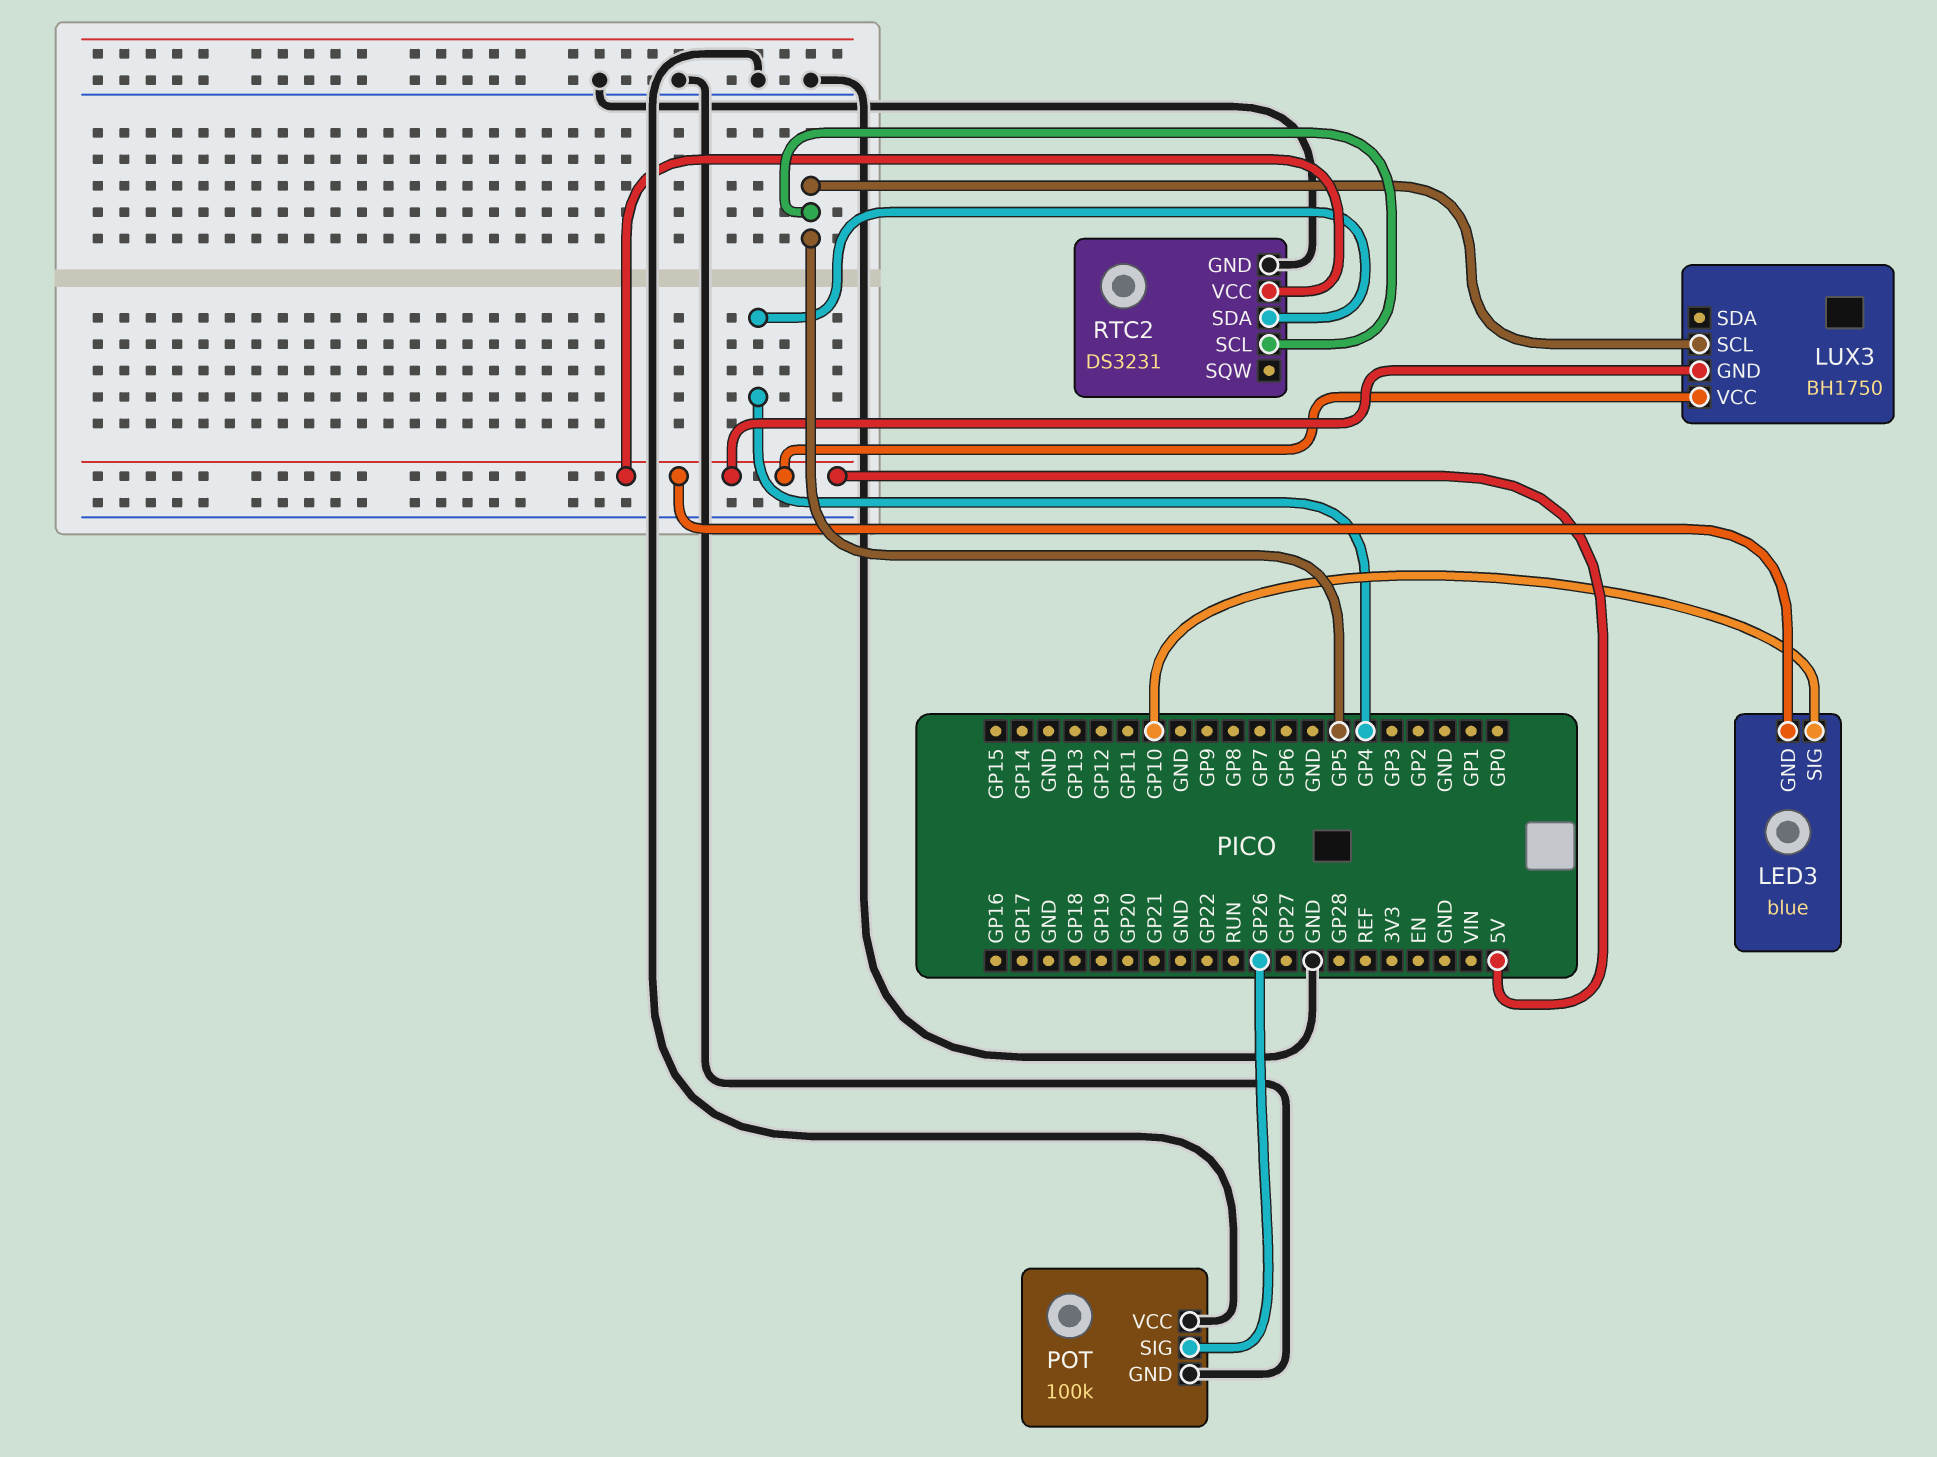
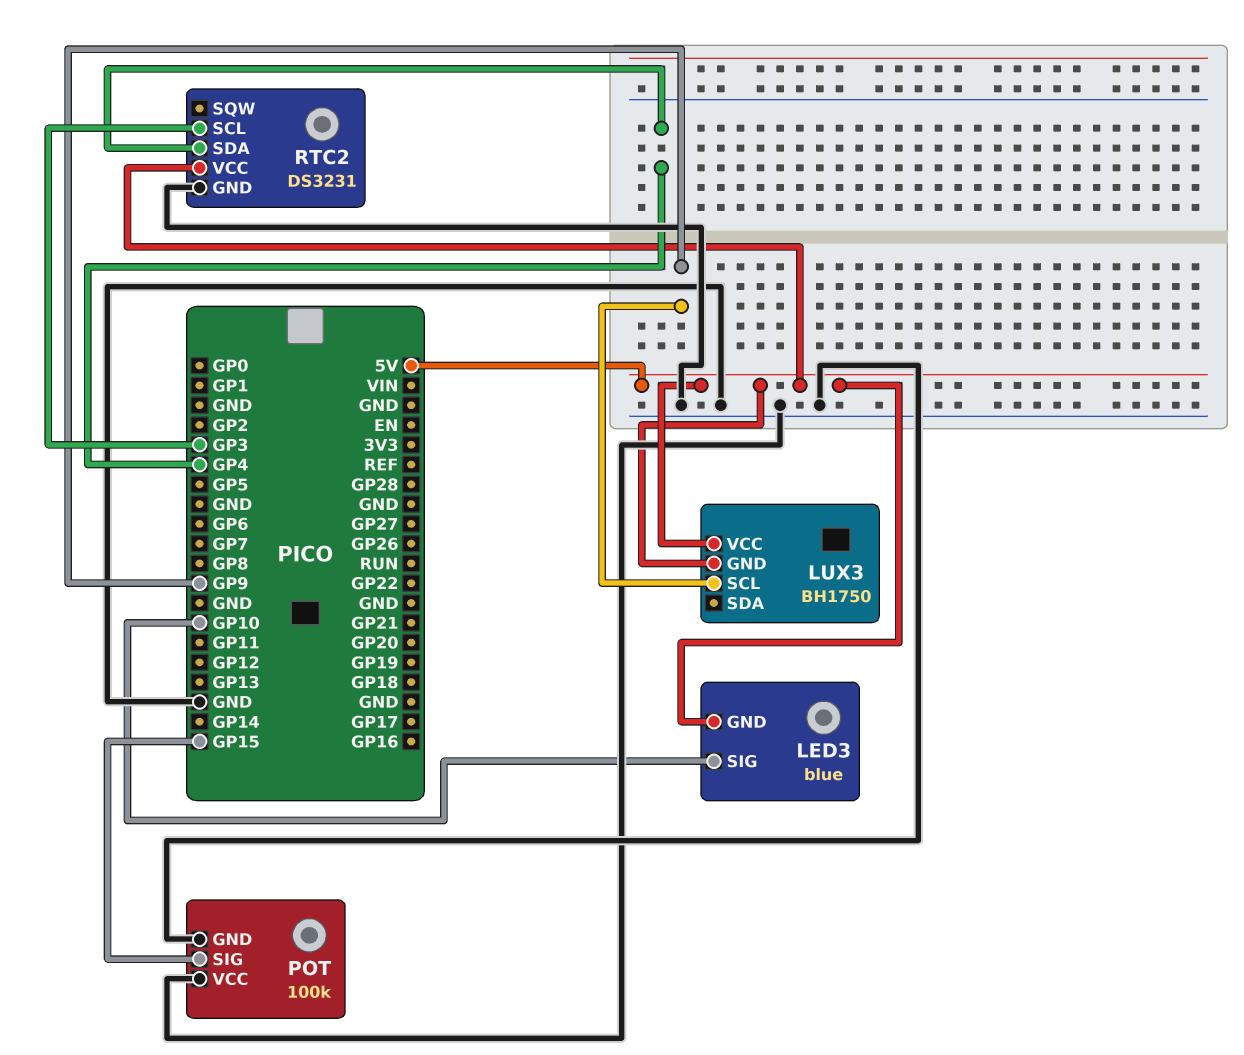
LUX3 pin SCL: GP5 -> GP9
POT pin SIG: GP26 -> GP15
RTC2 pin SCL: GP5 -> GP3

